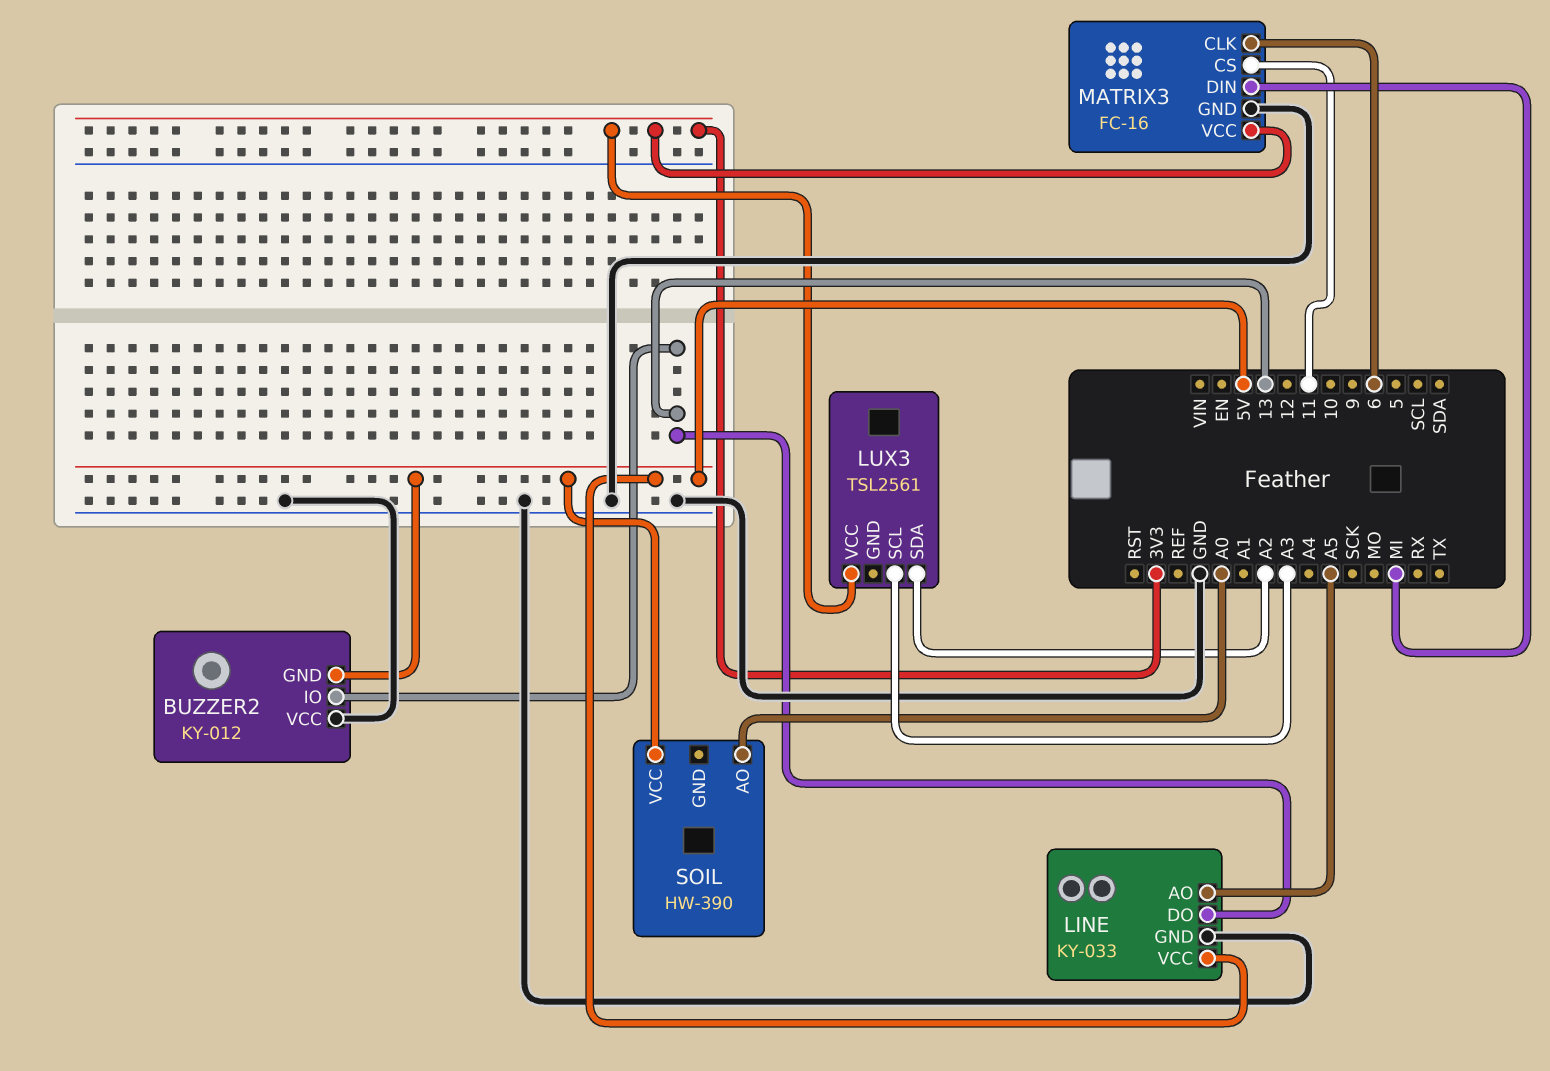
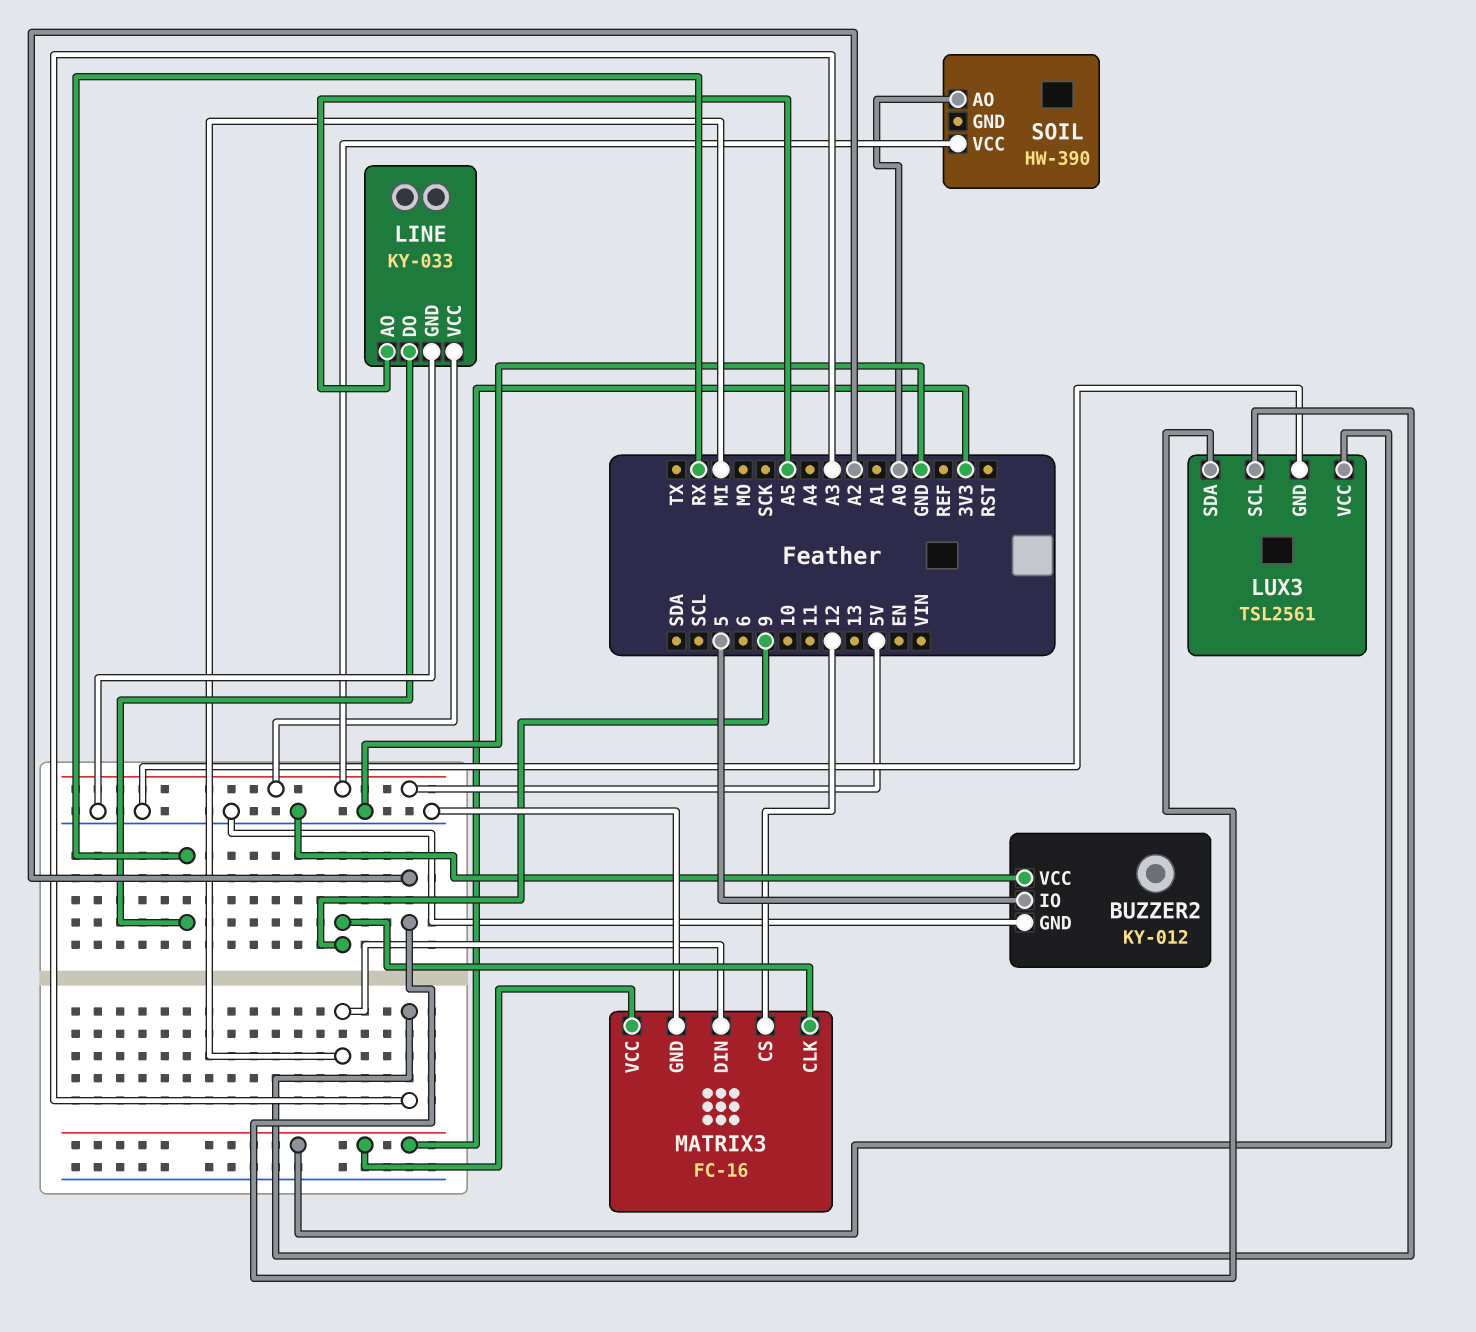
BUZZER2 pin GND: 5V -> GND
BUZZER2 pin IO: 13 -> 5
LINE pin DO: 13 -> RX
LUX3 pin GND: none -> GND
MATRIX3 pin CLK: 6 -> 9
MATRIX3 pin CS: 11 -> 12

